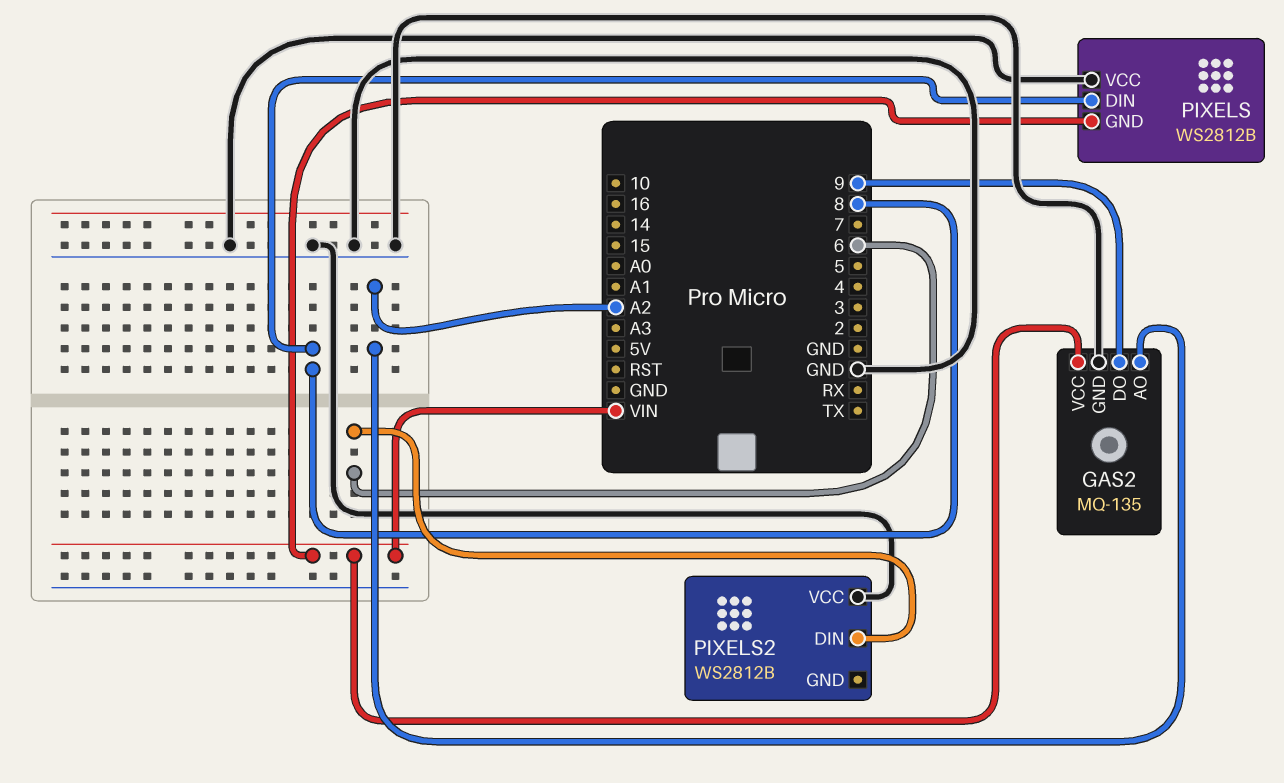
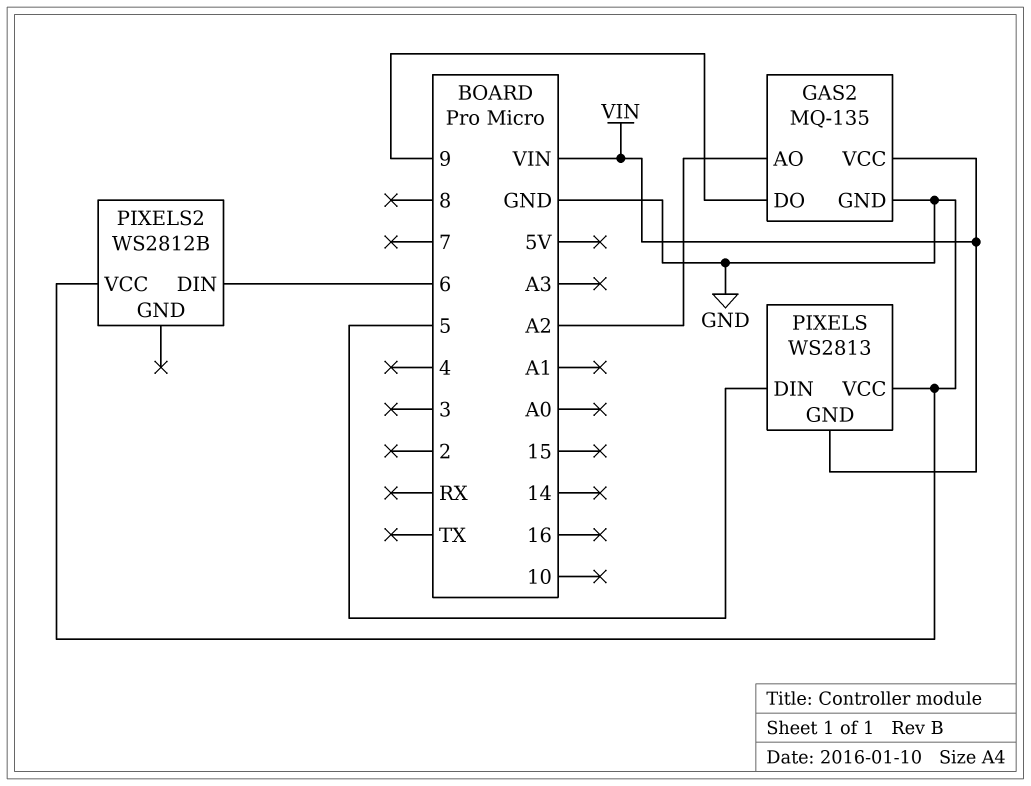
PIXELS: WS2812B -> WS2813
PIXELS pin DIN: 8 -> 5

